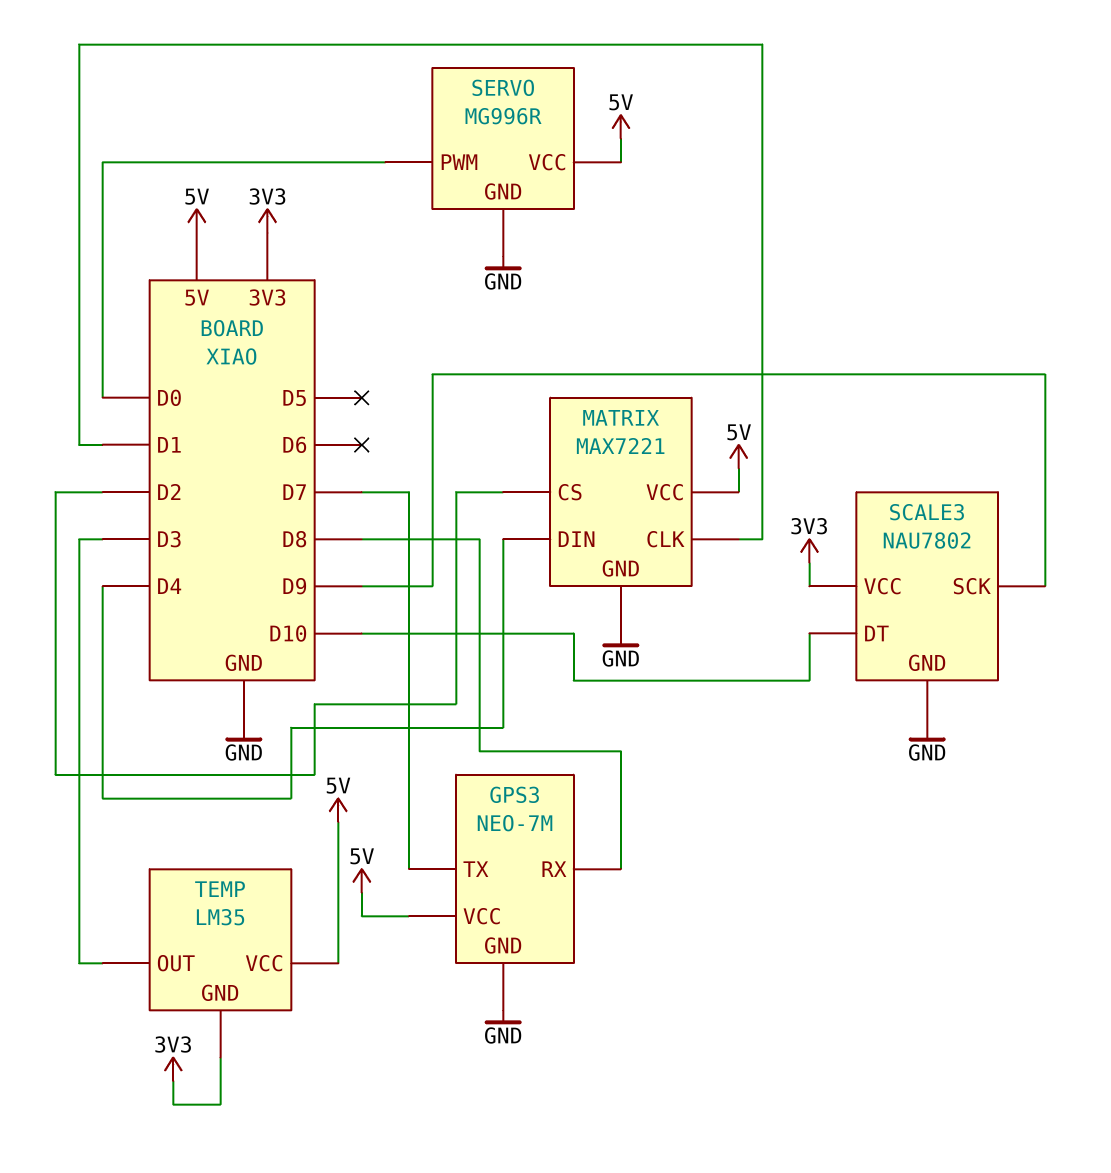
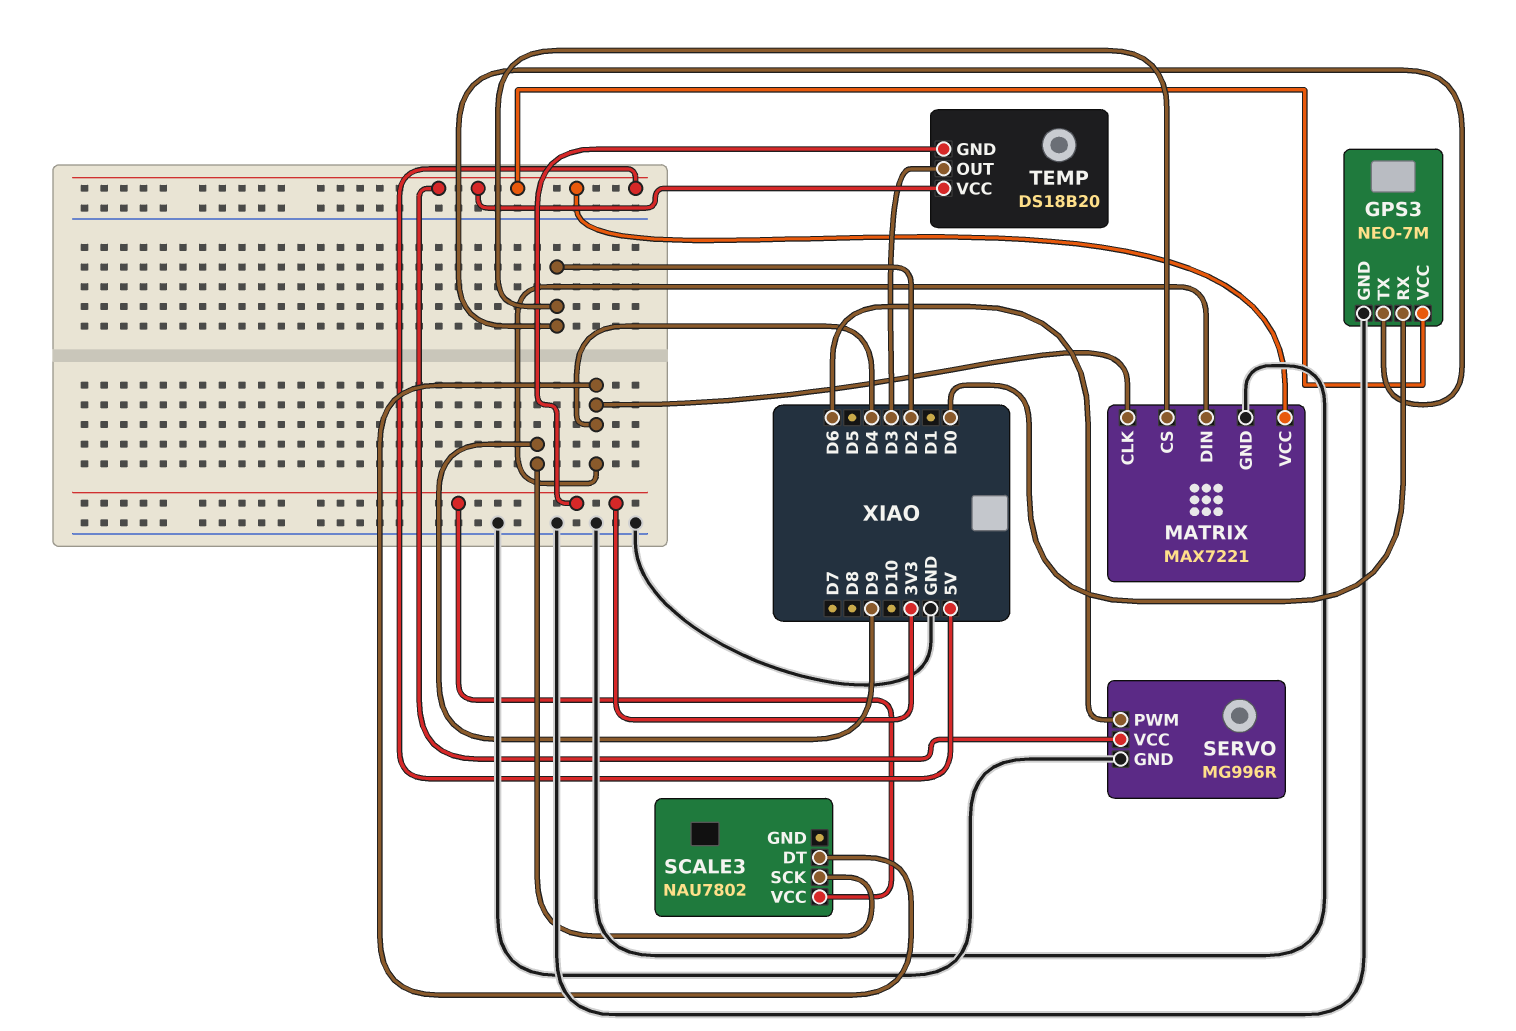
GPS3 pin RX: D8 -> D0
GPS3 pin TX: D7 -> D2
MATRIX pin CLK: D1 -> D4
SCALE3 pin DT: D10 -> D4
SCALE3 pin GND: GND -> none
SERVO pin PWM: D0 -> D6
TEMP: LM35 -> DS18B20

